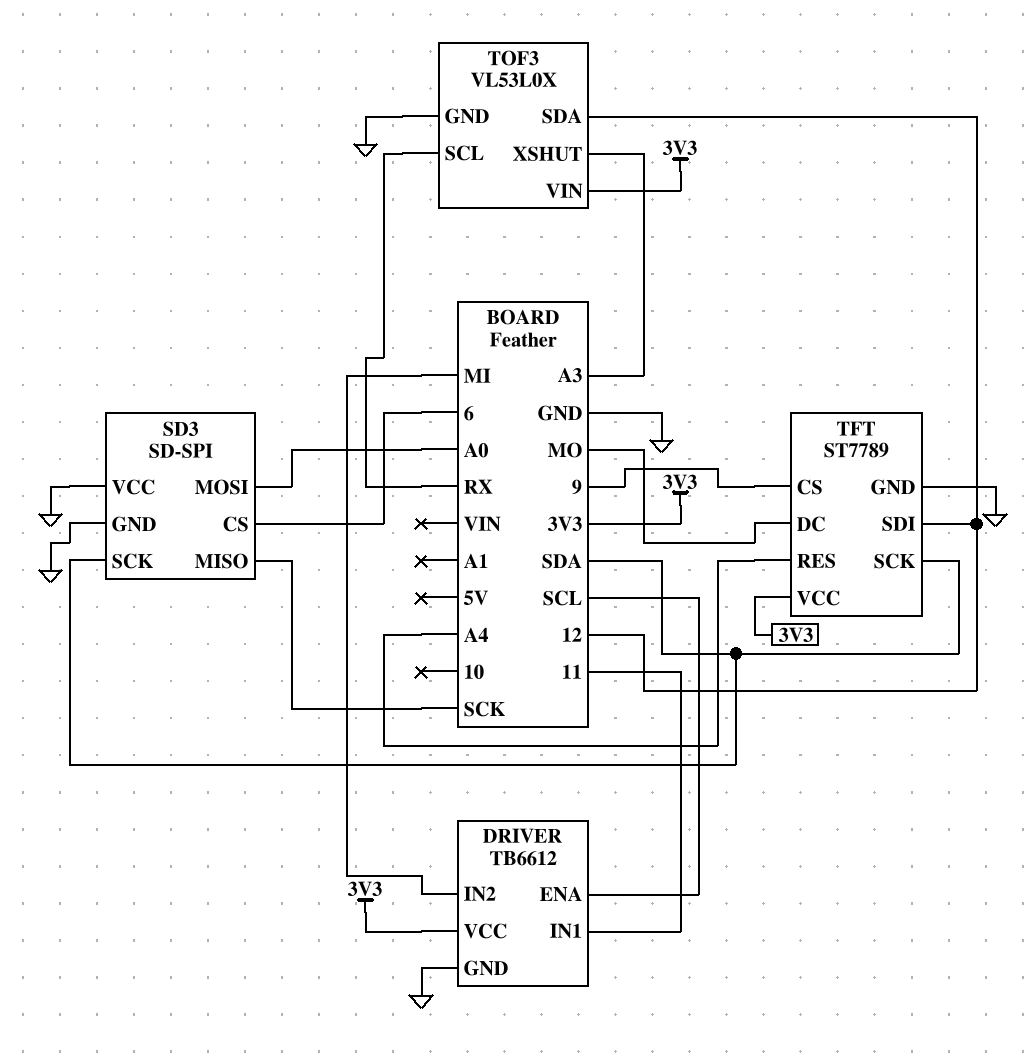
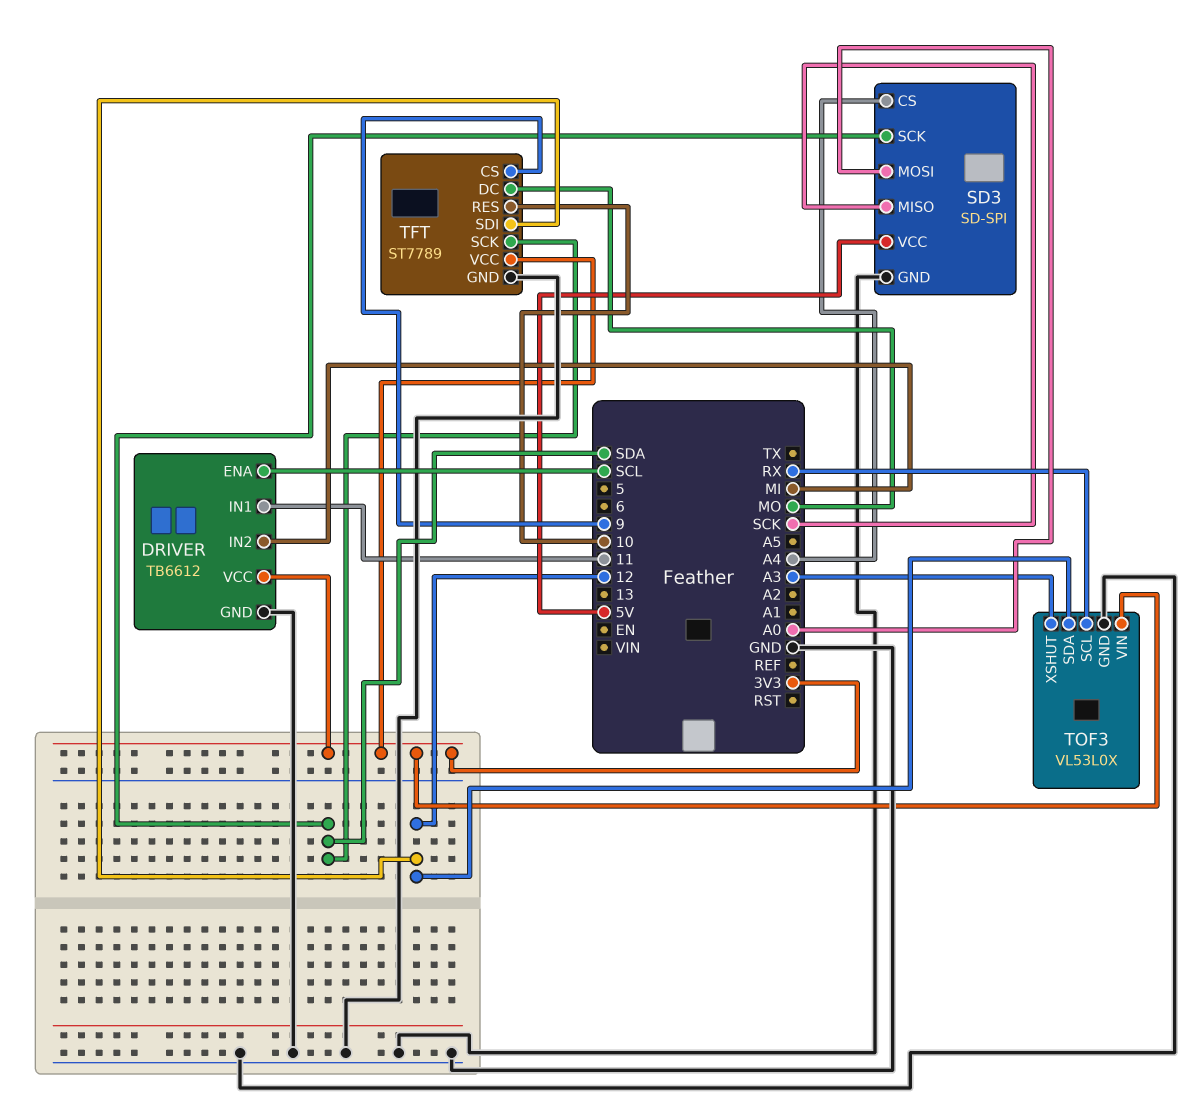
SD3 pin CS: 6 -> A4
SD3 pin VCC: GND -> 5V
TFT pin RES: A4 -> 10

